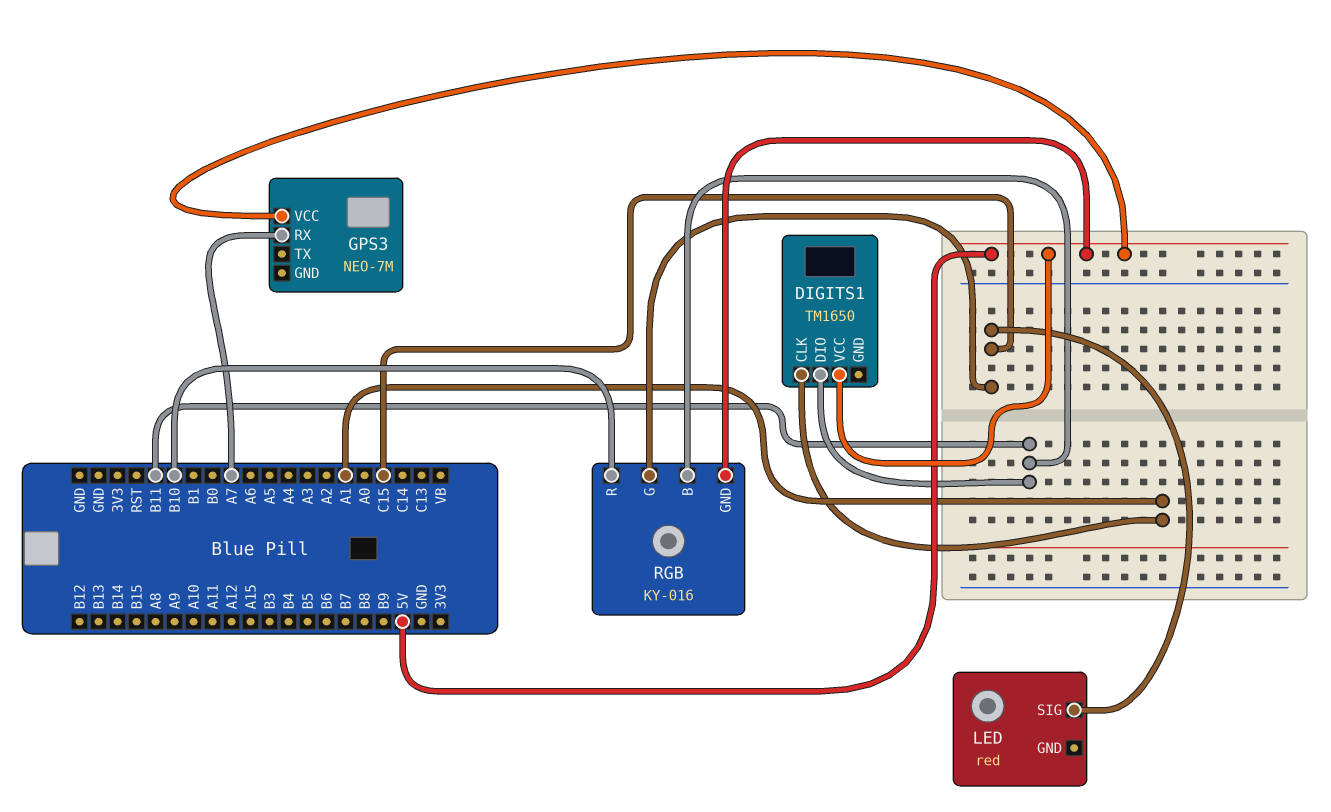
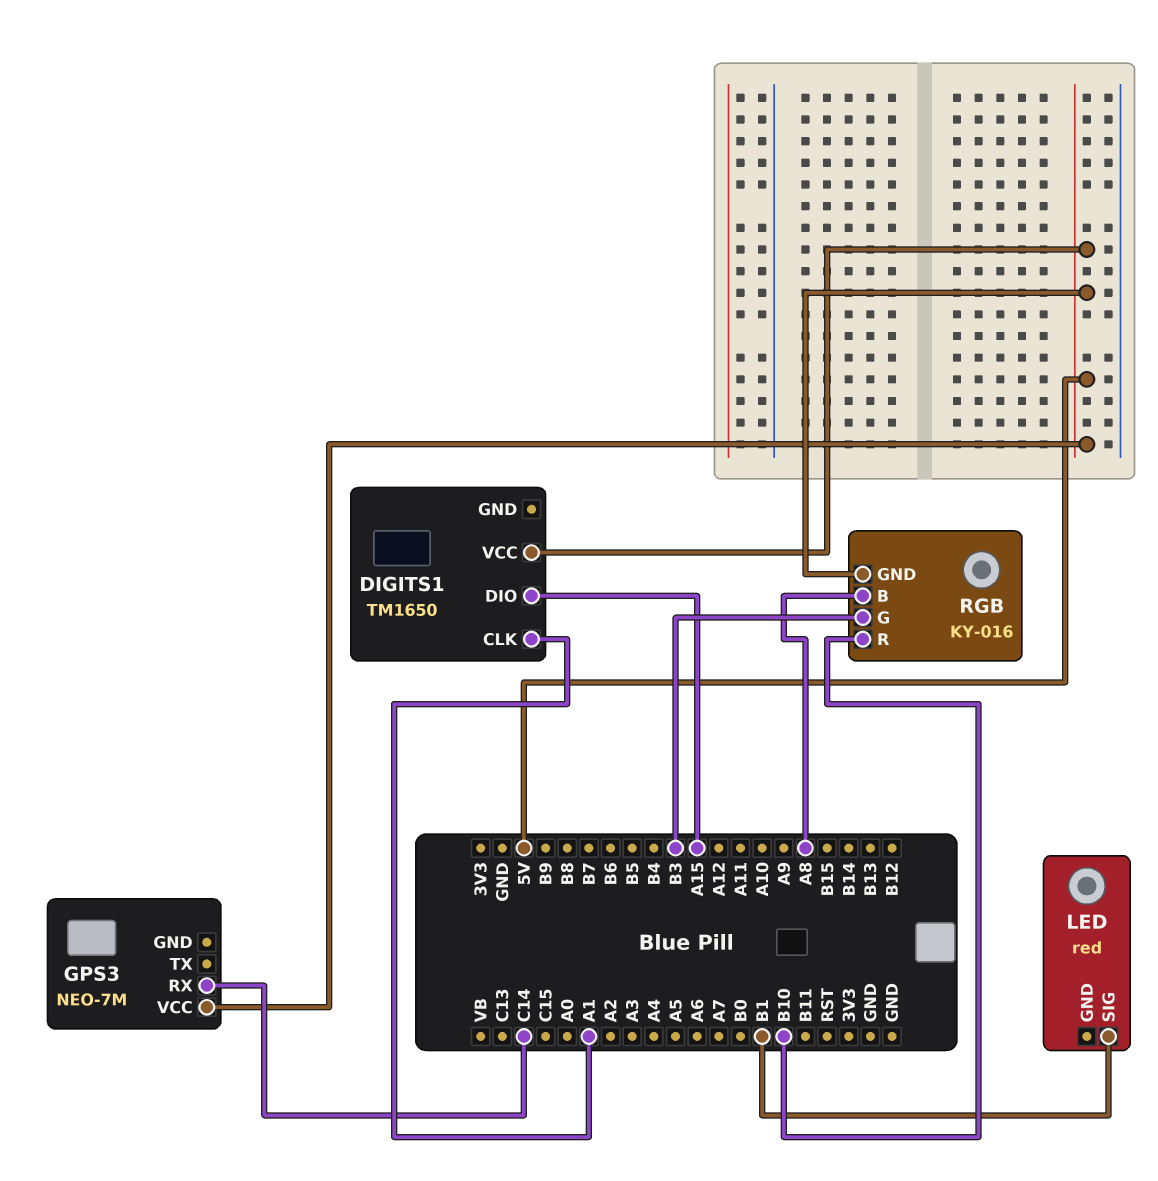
DIGITS1 pin DIO: B11 -> A15
GPS3 pin RX: A7 -> C14
LED pin SIG: C15 -> B1
RGB pin B: B11 -> A8
RGB pin G: C15 -> B3

